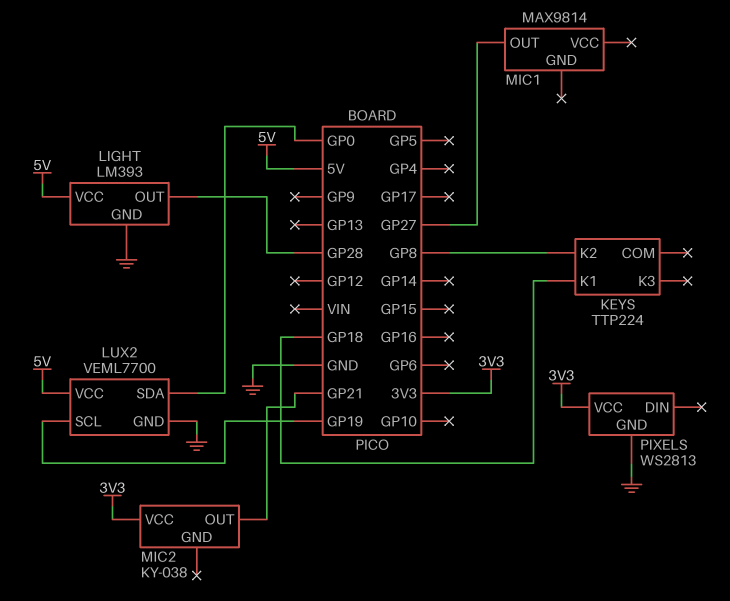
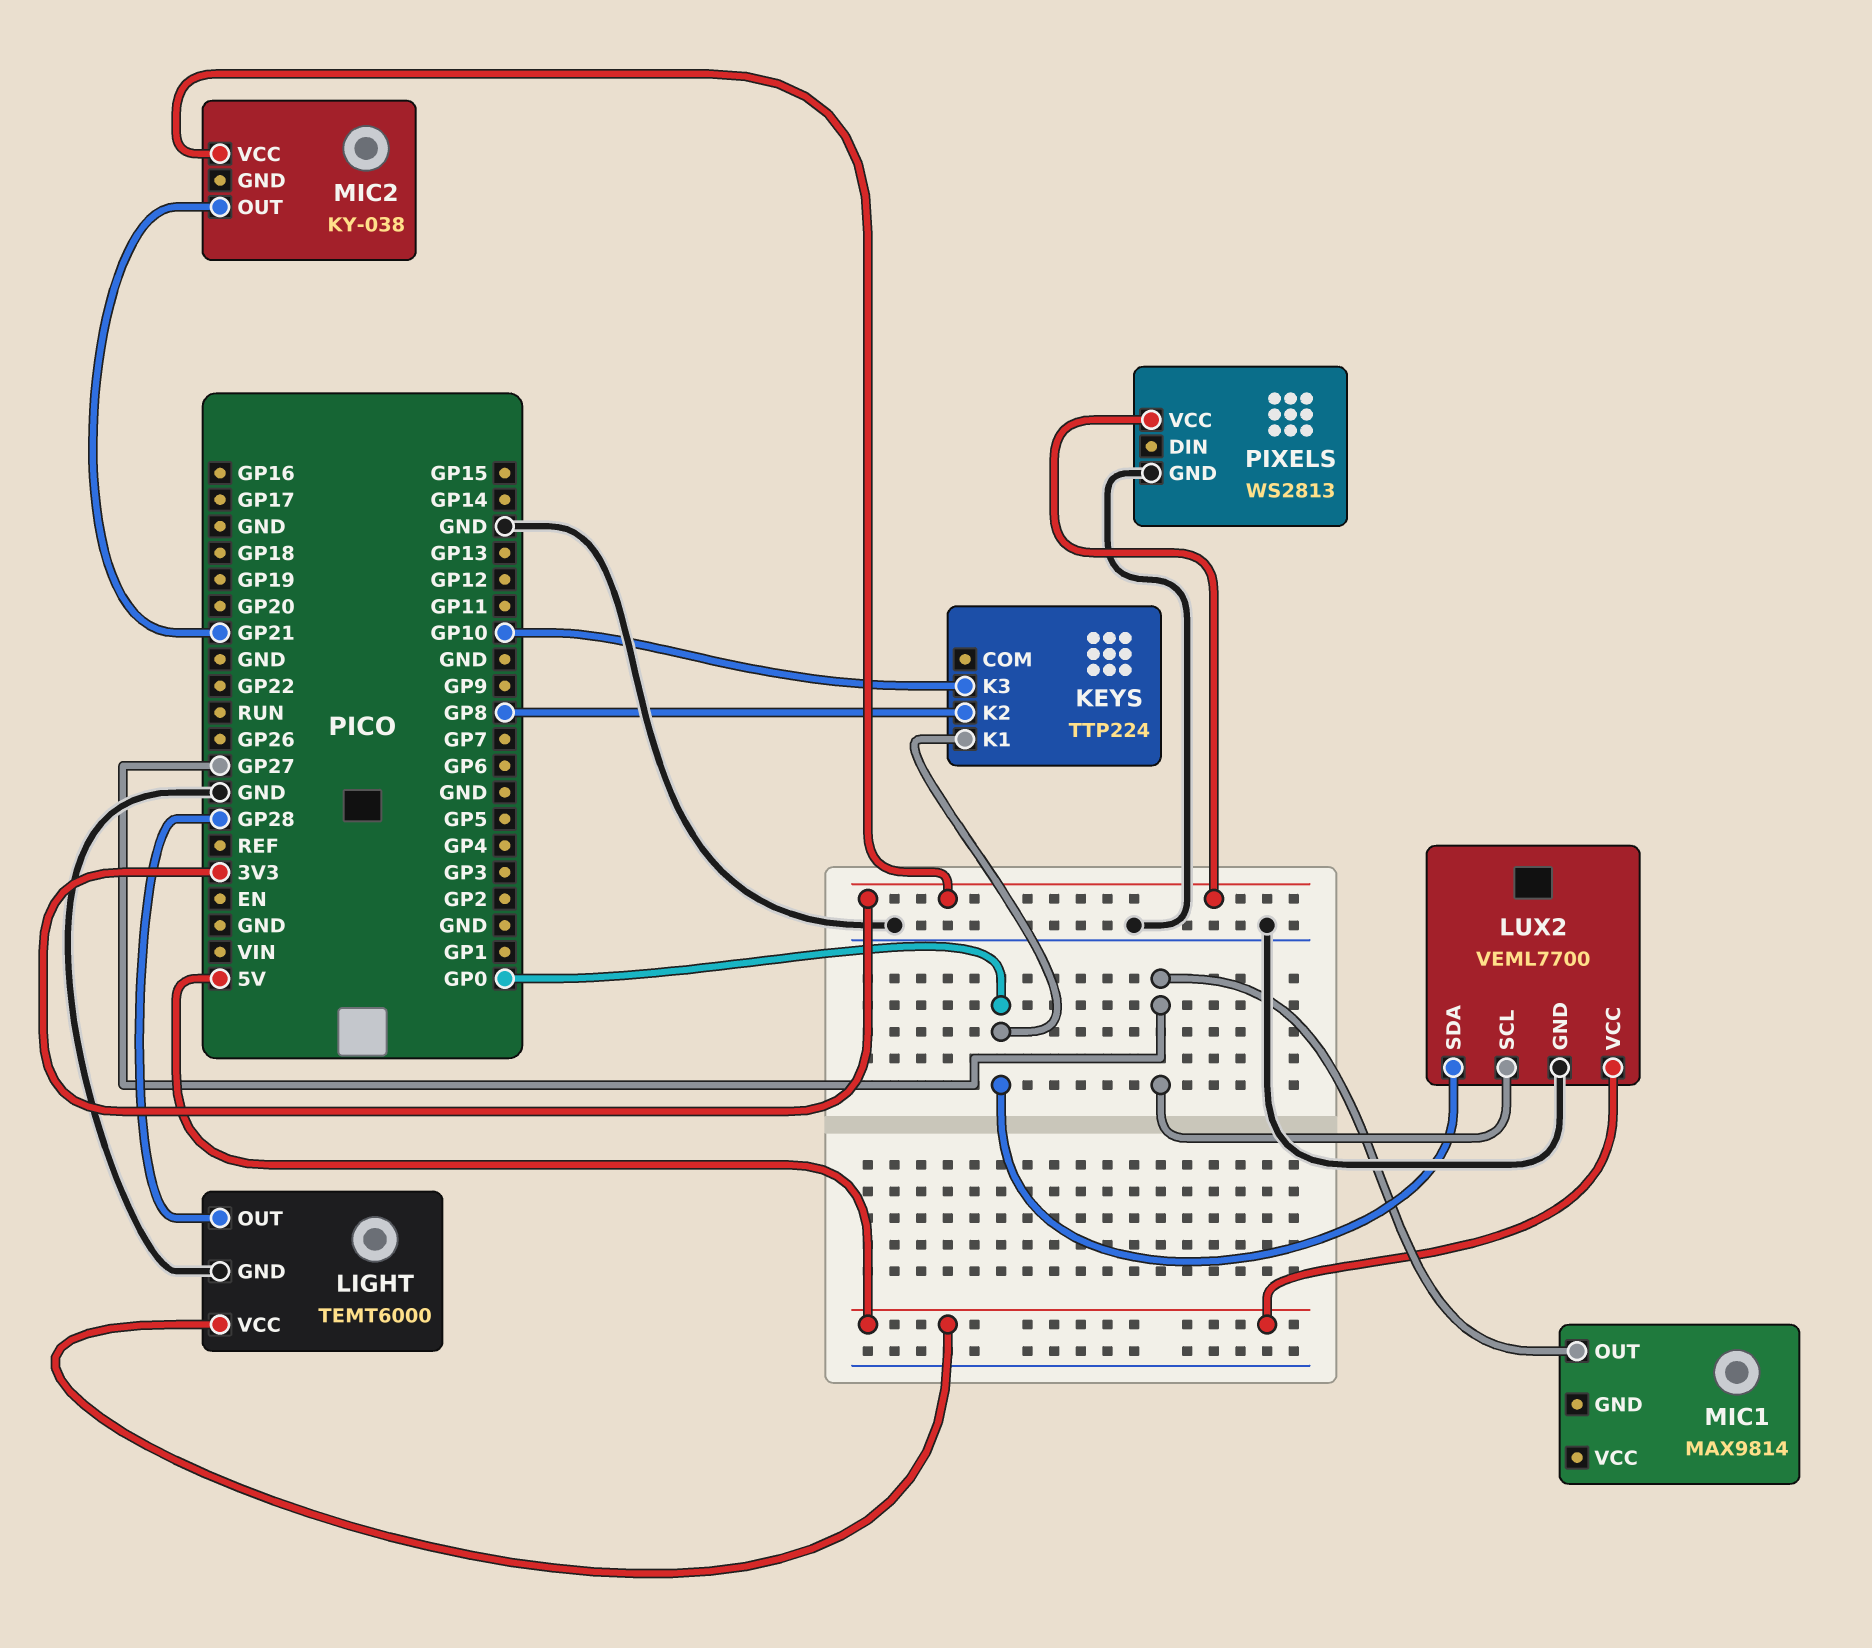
KEYS pin K1: GP18 -> GP0
KEYS pin K3: none -> GP10
LIGHT: LM393 -> TEMT6000
LUX2 pin SCL: GP19 -> GP27

